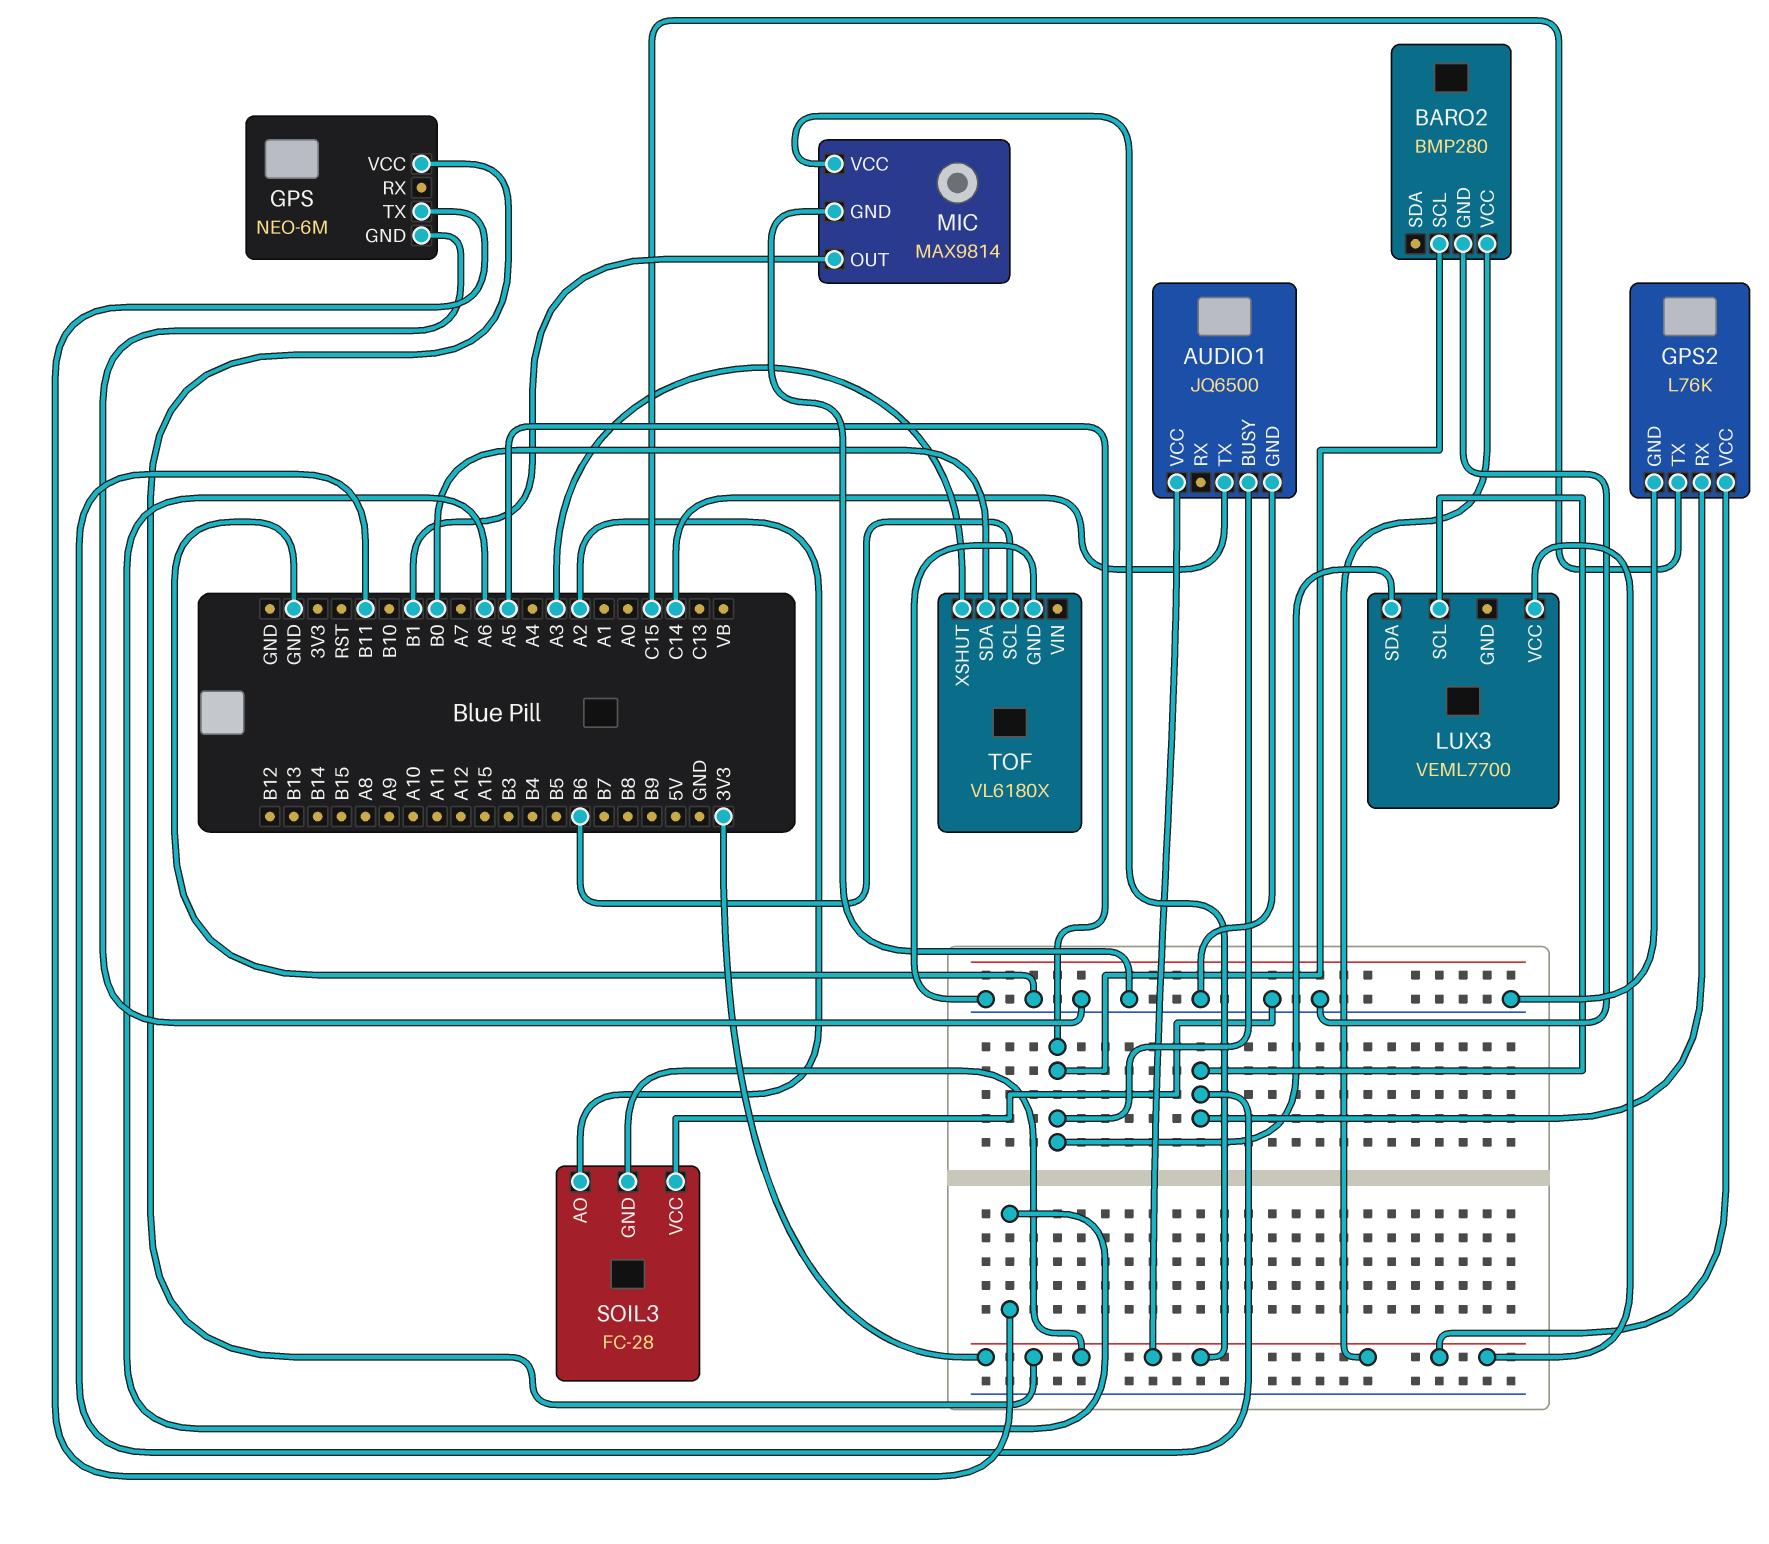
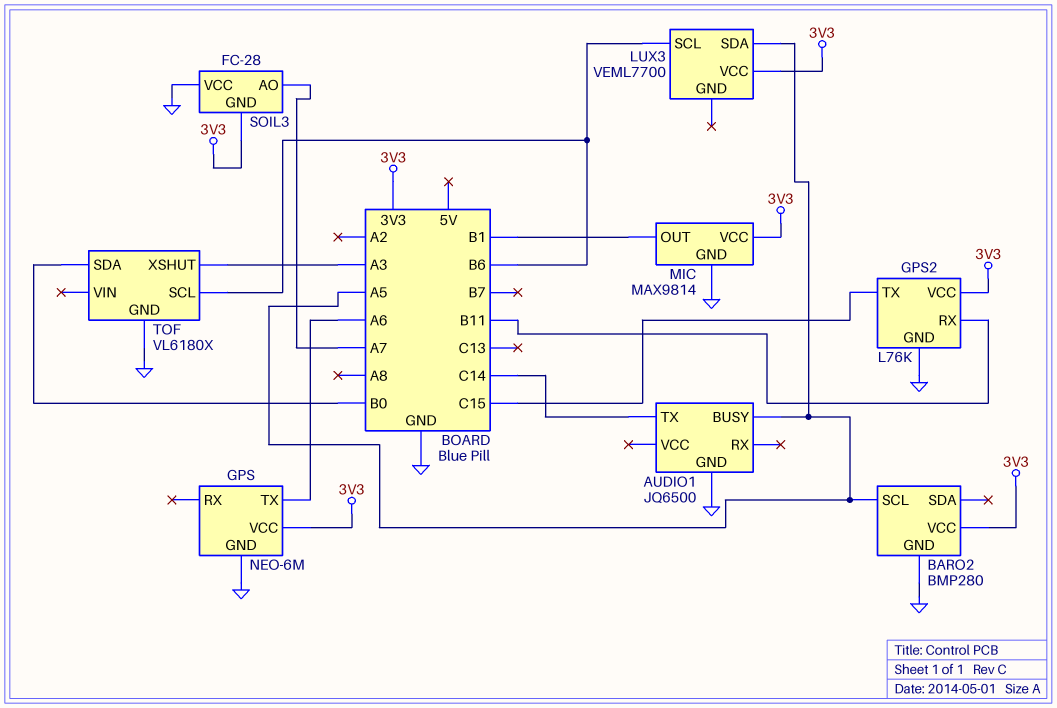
AUDIO1 pin VCC: 3V3 -> none
LUX3 pin SCL: B11 -> B6
SOIL3 pin AO: A2 -> A7

